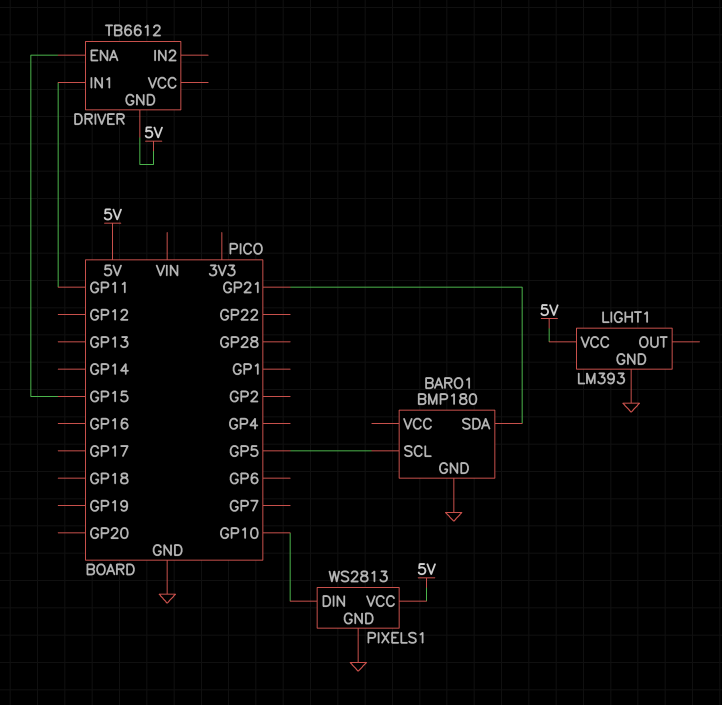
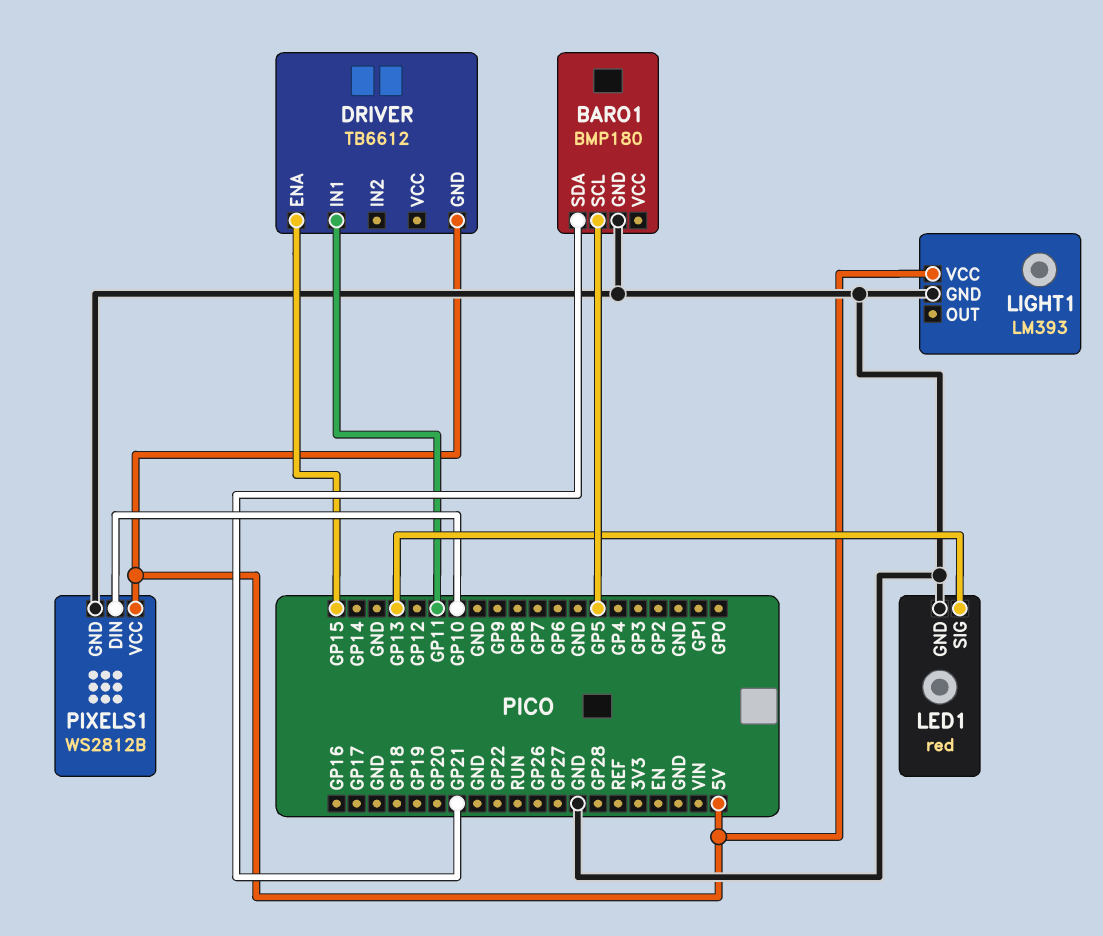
LED1: none -> red
LED1 pin GND: none -> GND
LED1 pin SIG: none -> GP13
PIXELS1: WS2813 -> WS2812B

